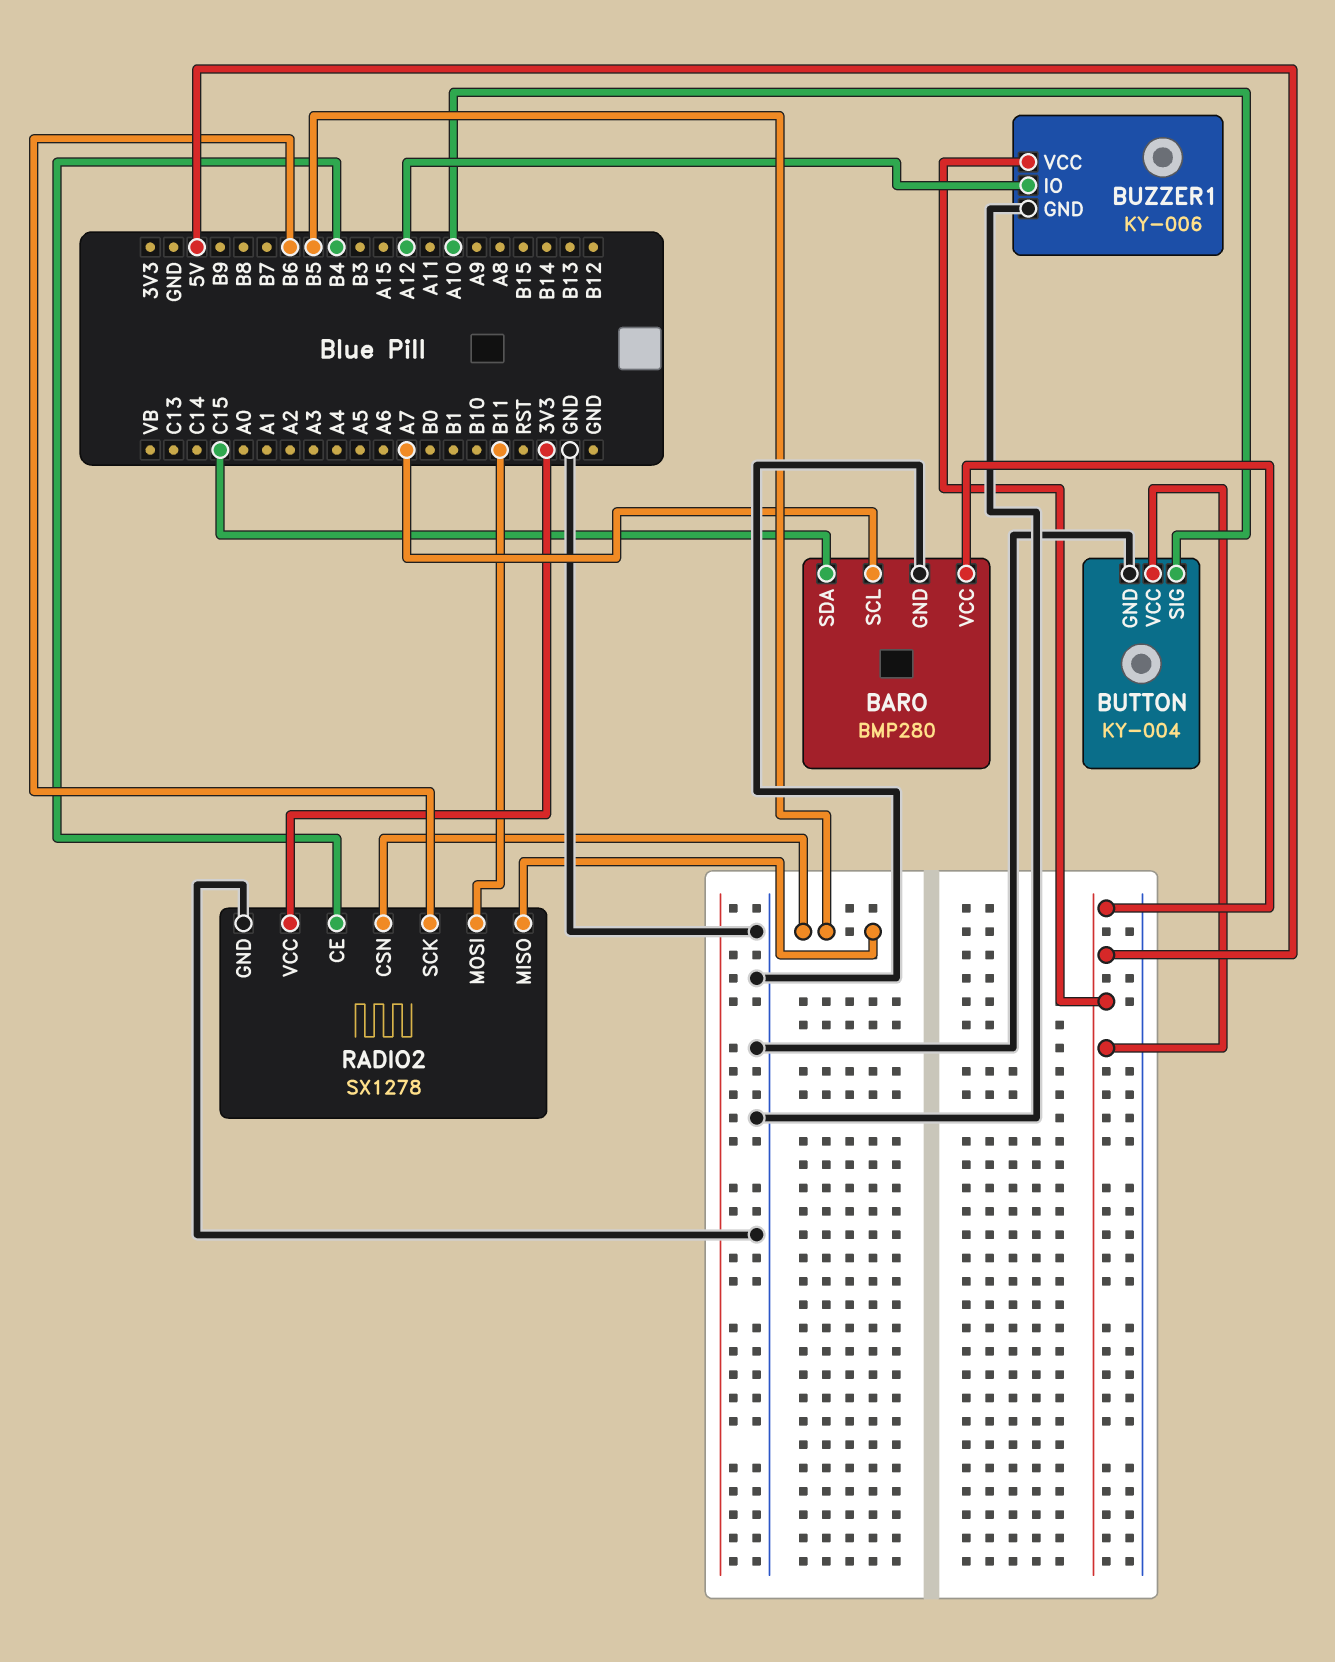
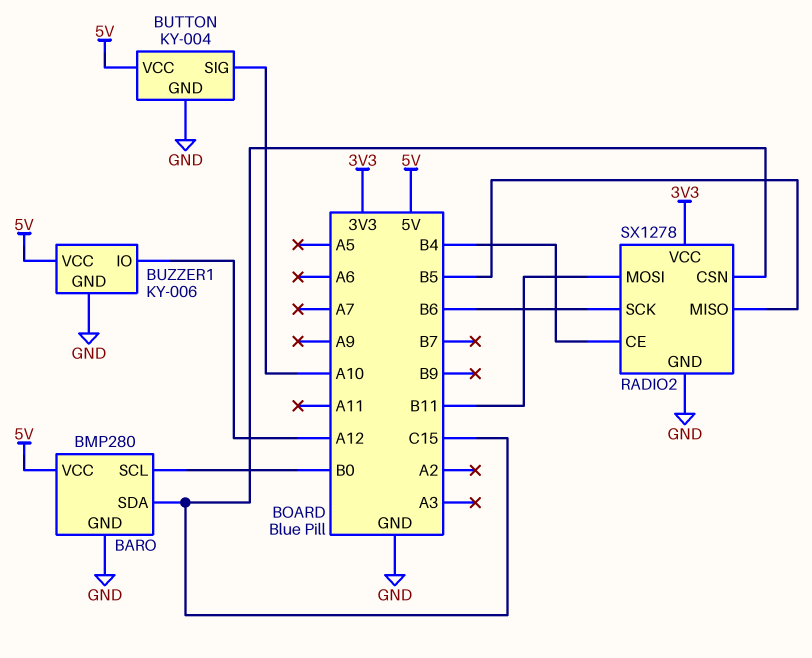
BARO pin SCL: A7 -> B0
RADIO2 pin CSN: B5 -> C15

